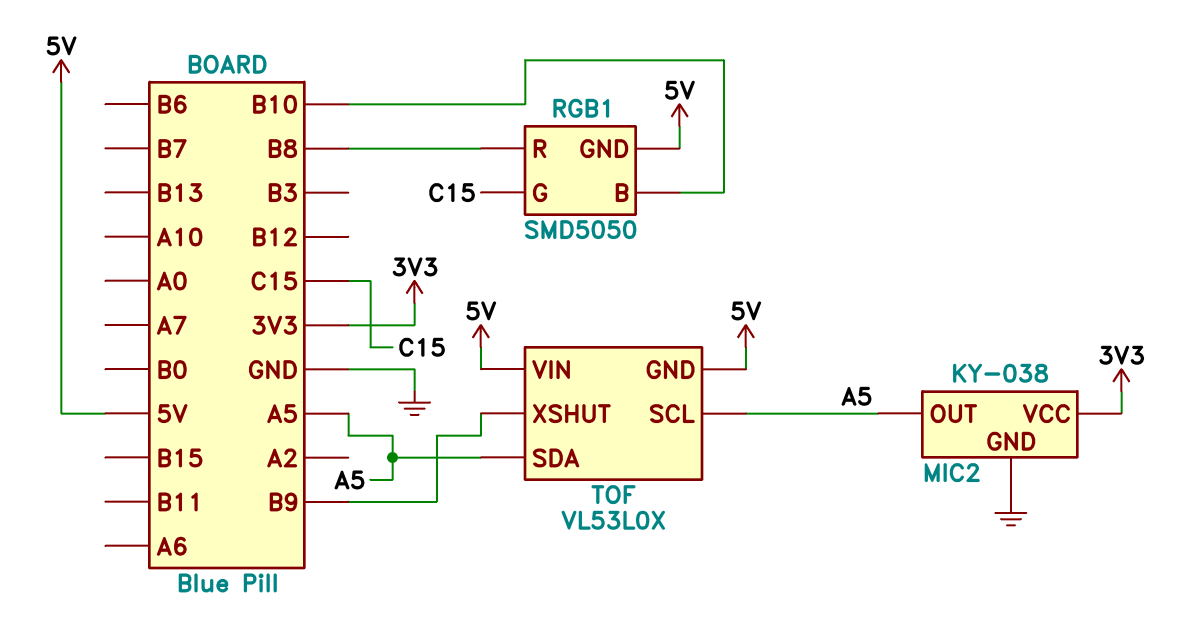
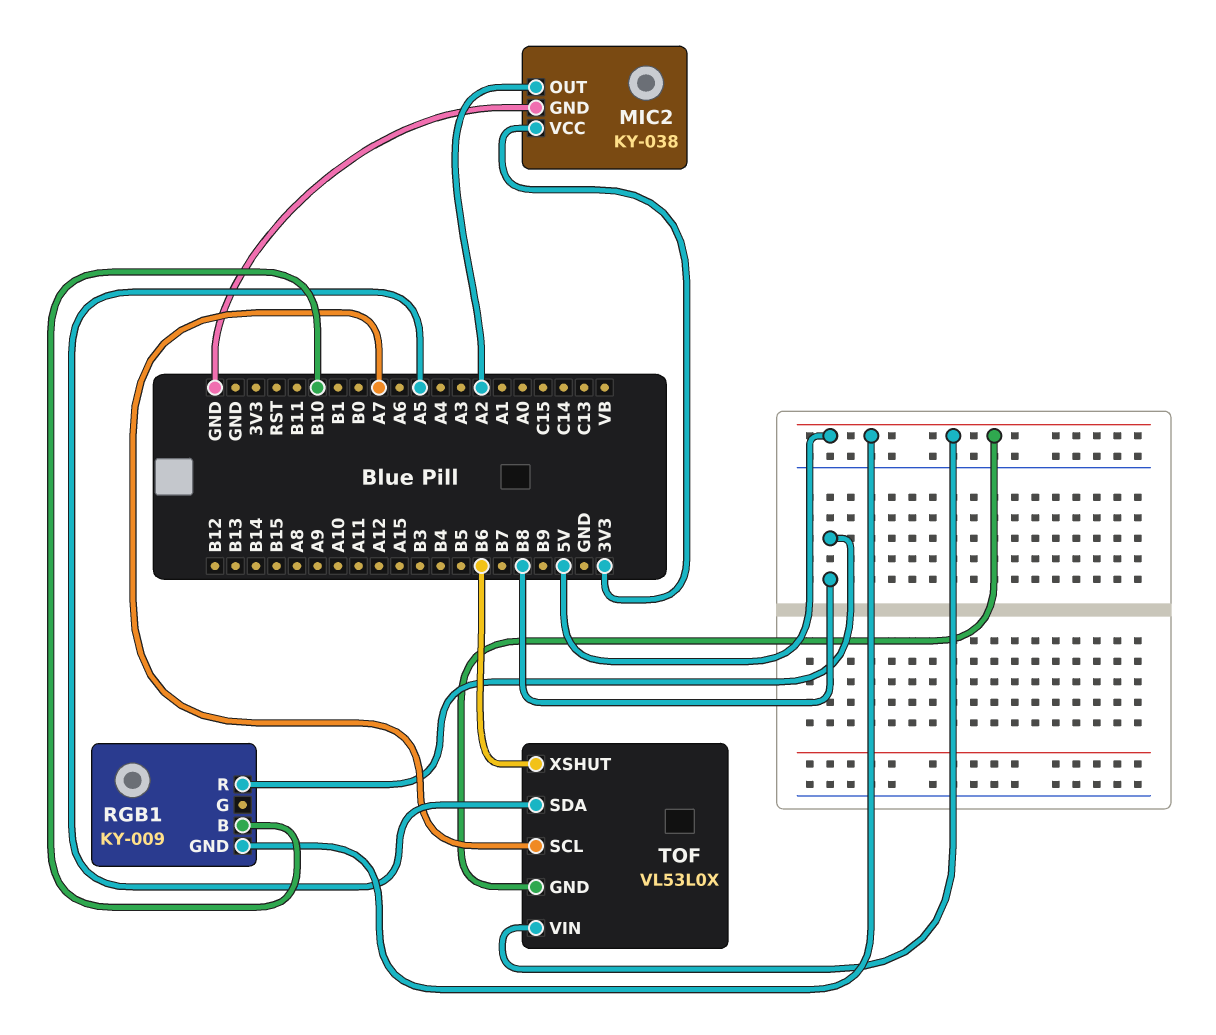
MIC2 pin OUT: A5 -> A2
RGB1: SMD5050 -> KY-009
RGB1 pin G: C15 -> none
TOF pin SCL: A5 -> A7
TOF pin XSHUT: B9 -> B6

